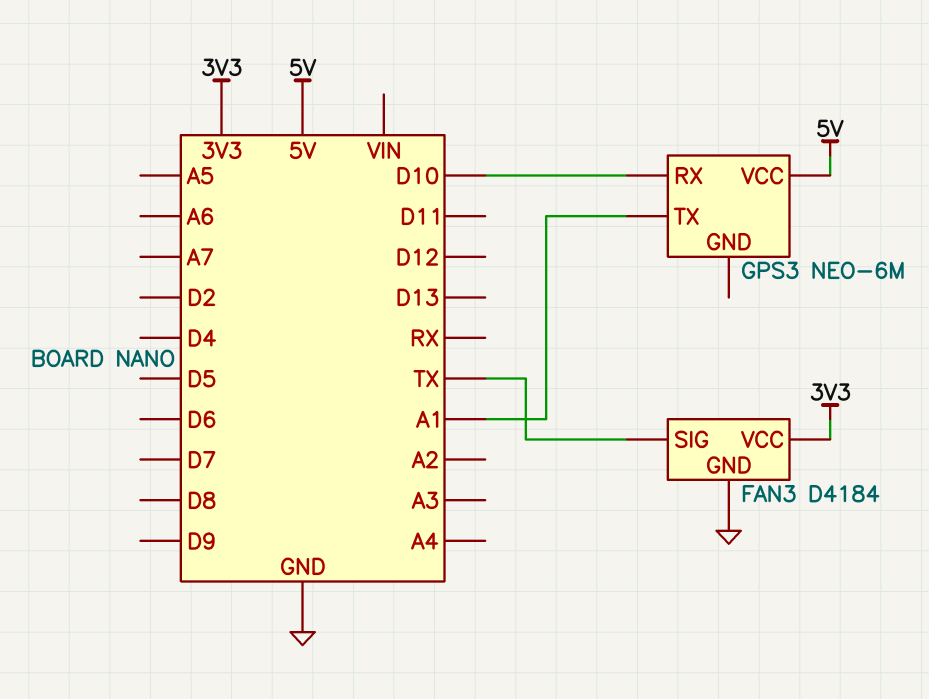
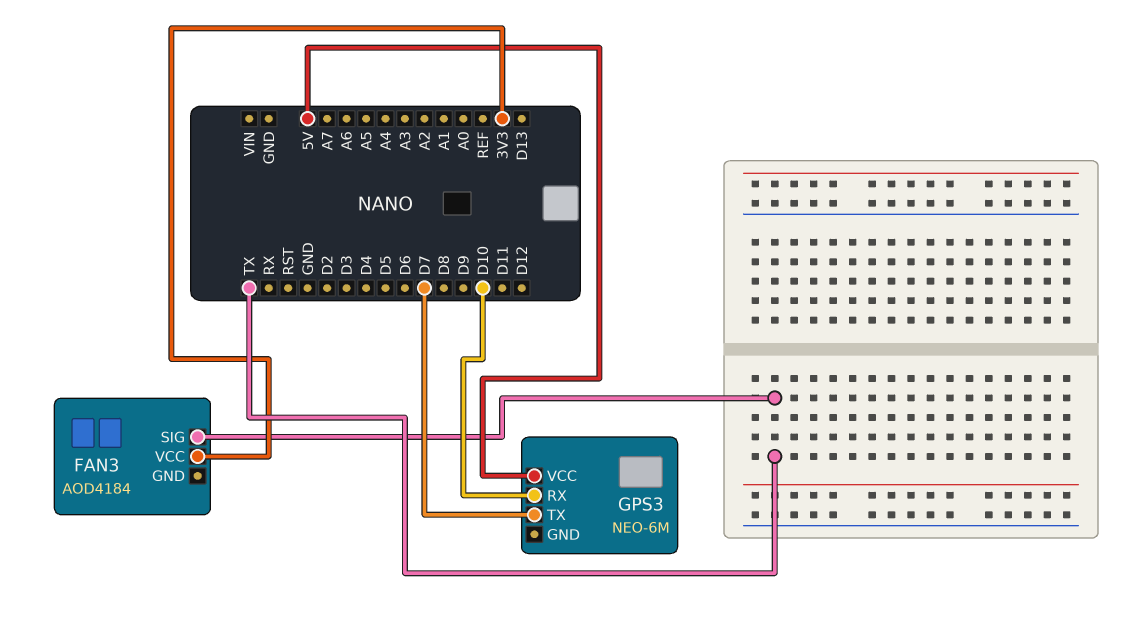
FAN3: D4184 -> AOD4184
FAN3 pin GND: GND -> none
GPS3 pin TX: A1 -> D7

